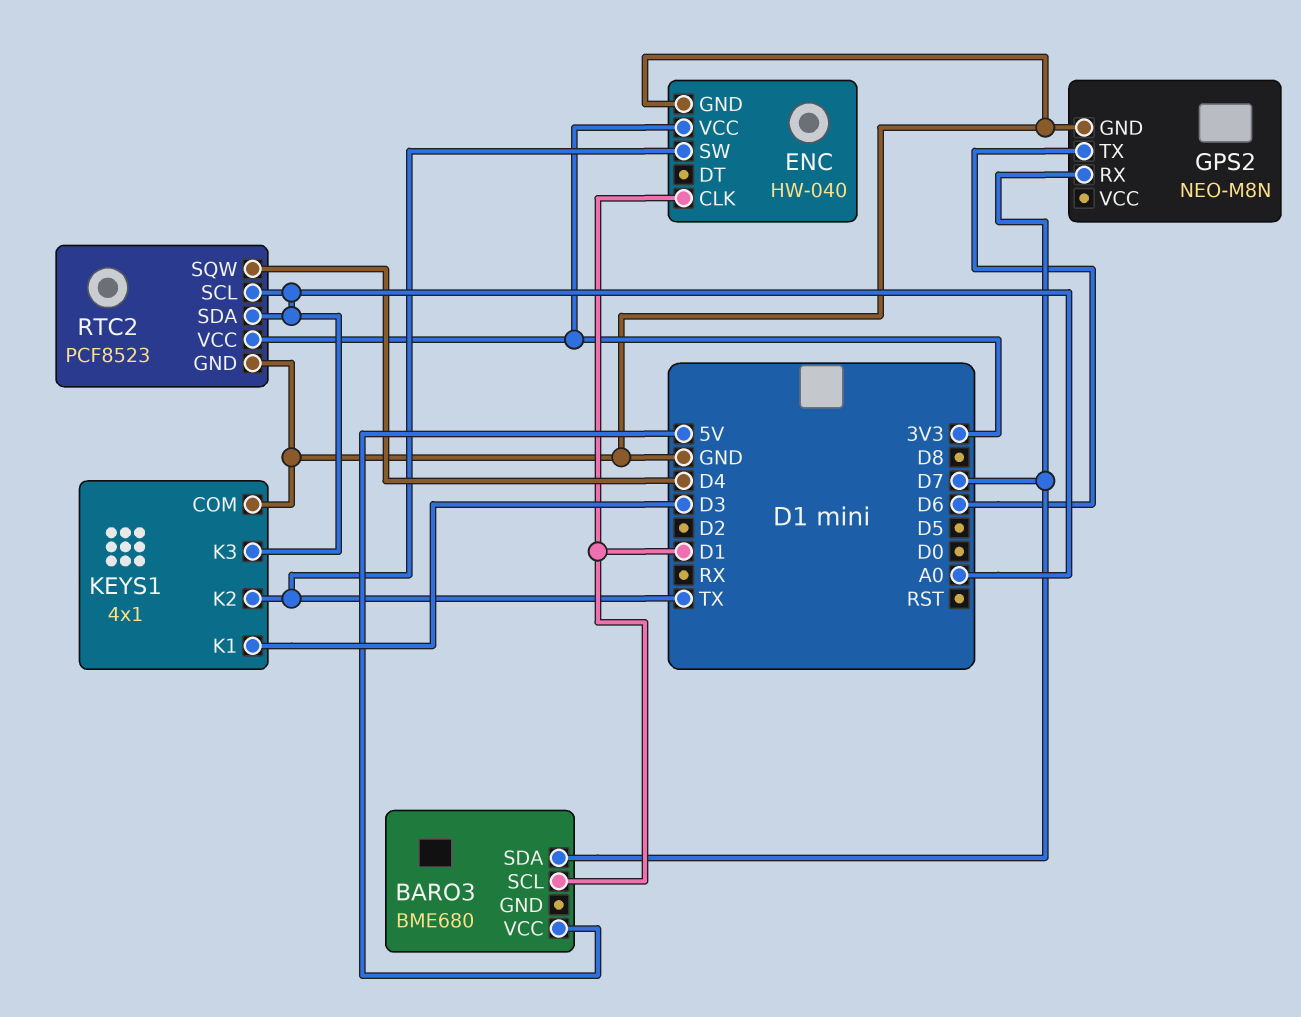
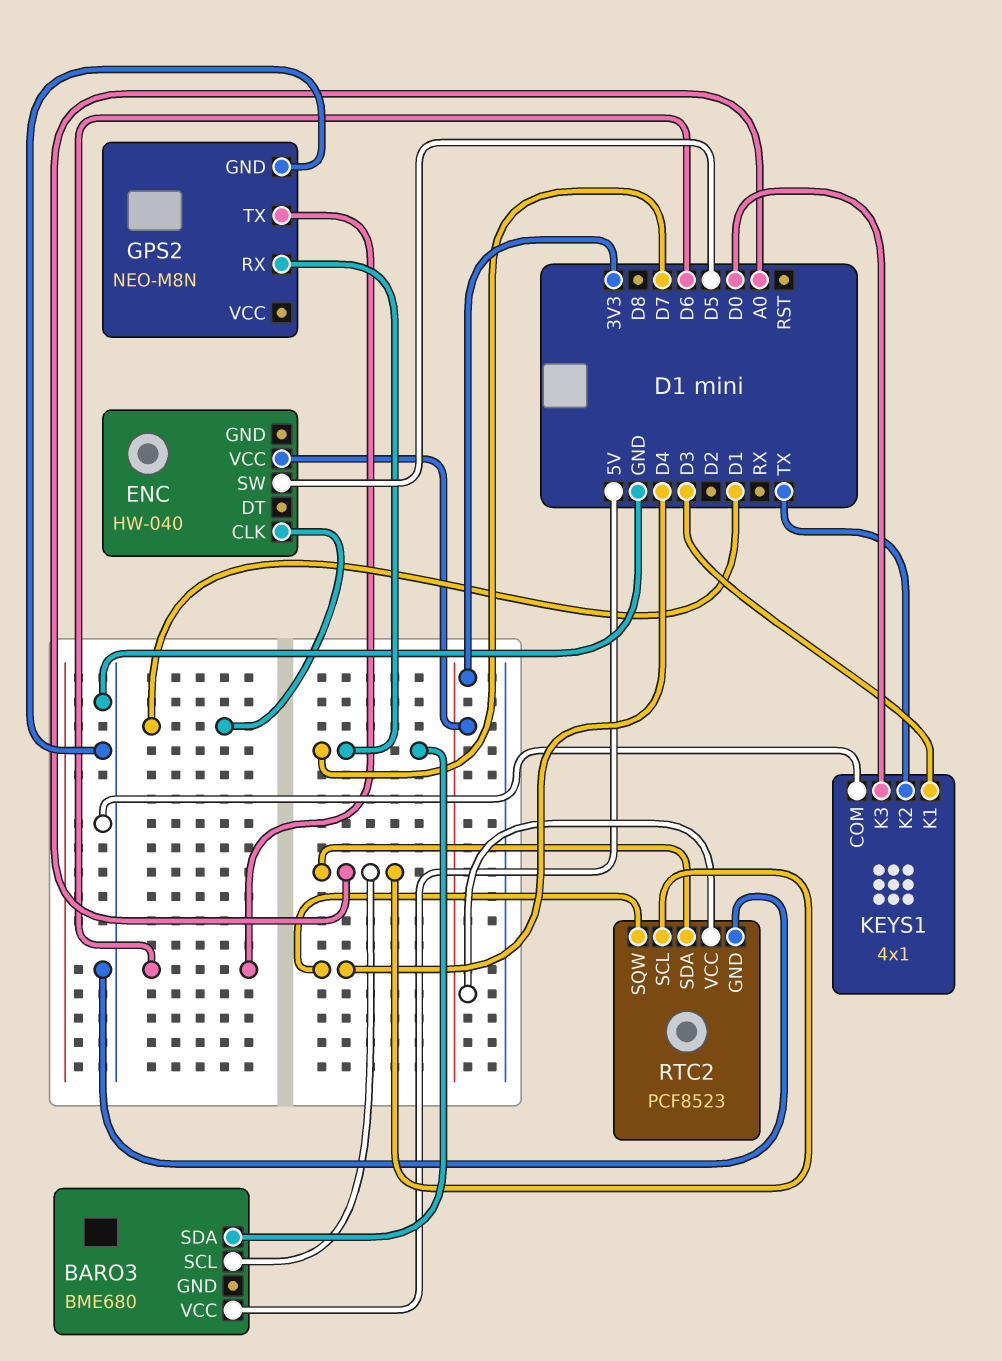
BARO3 pin SCL: D1 -> A0
ENC pin GND: GND -> none
ENC pin SW: TX -> D5
KEYS1 pin K3: A0 -> D0

